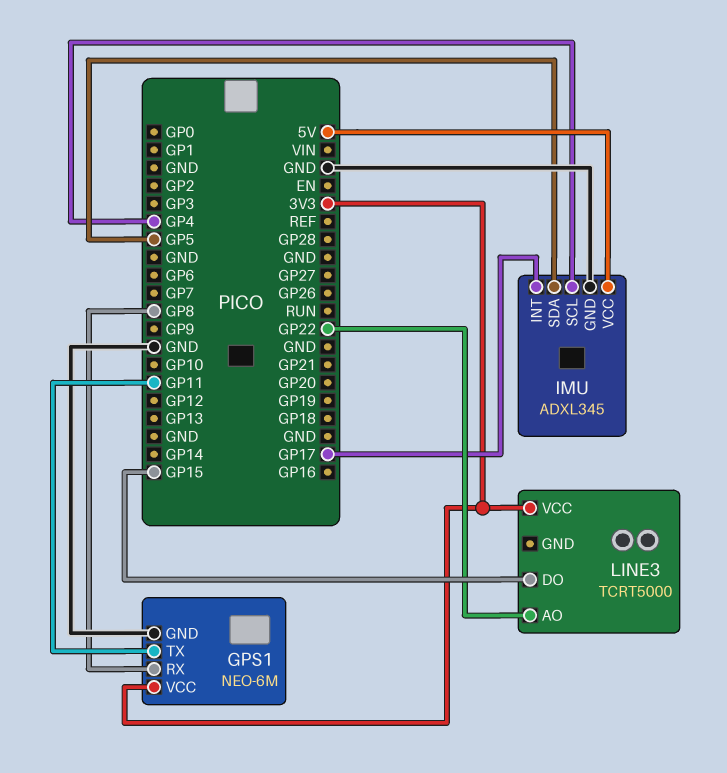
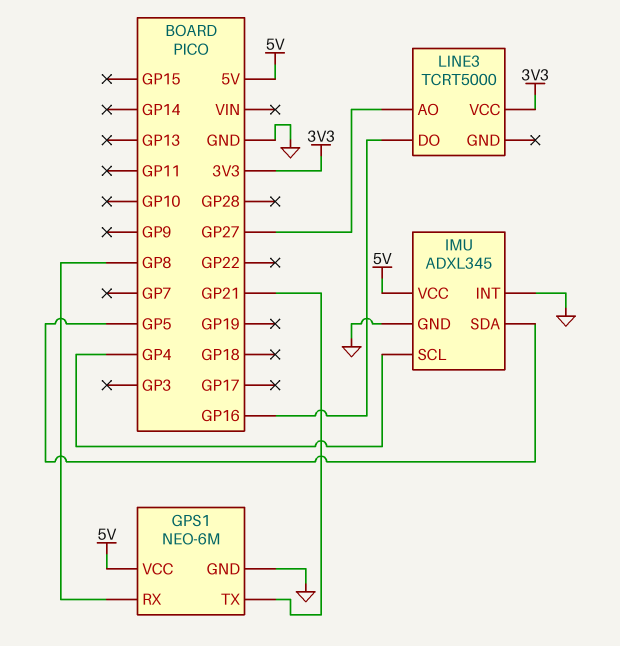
GPS1 pin TX: GP11 -> GP21
GPS1 pin VCC: 3V3 -> 5V
IMU pin INT: GP17 -> GND
LINE3 pin AO: GP22 -> GP27
LINE3 pin DO: GP15 -> GP16

